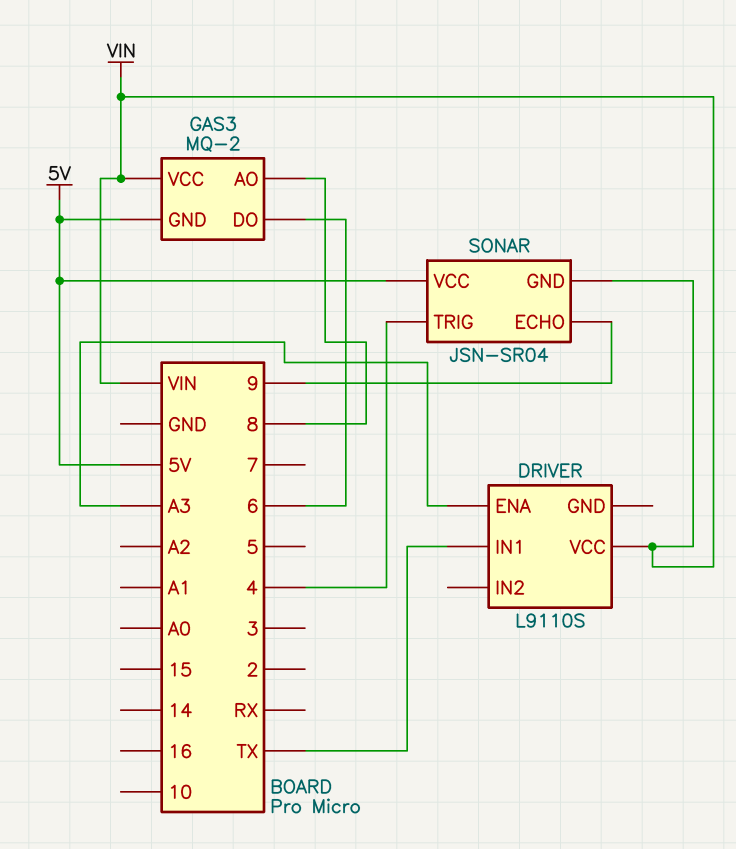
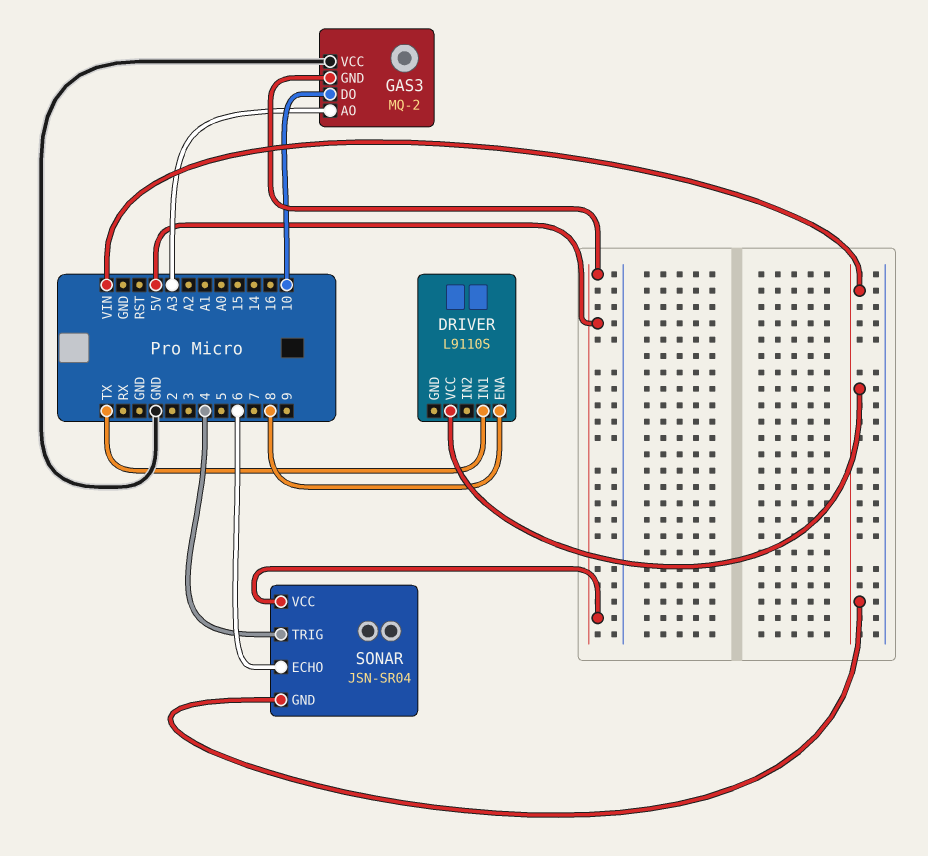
DRIVER pin ENA: A3 -> 8
GAS3 pin AO: 8 -> A3
GAS3 pin DO: 6 -> 10
GAS3 pin VCC: VIN -> GND
SONAR pin ECHO: 9 -> 6

